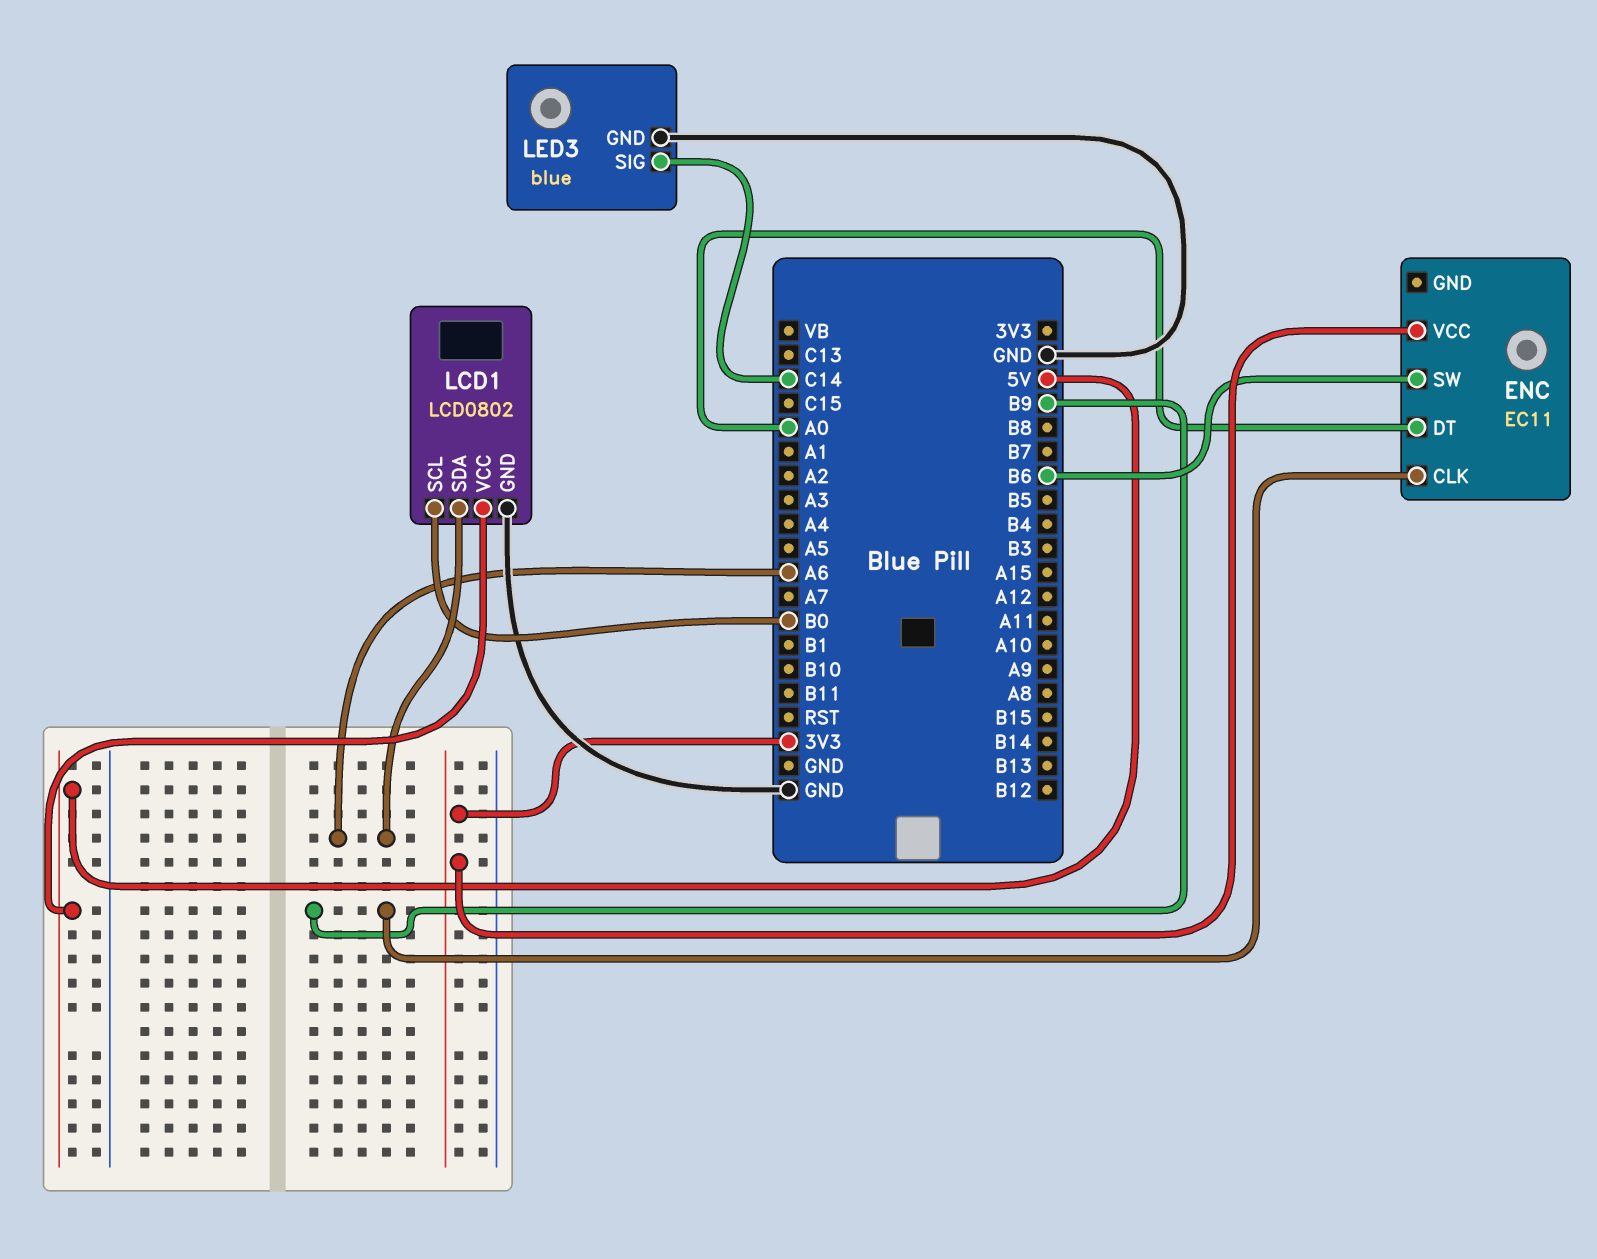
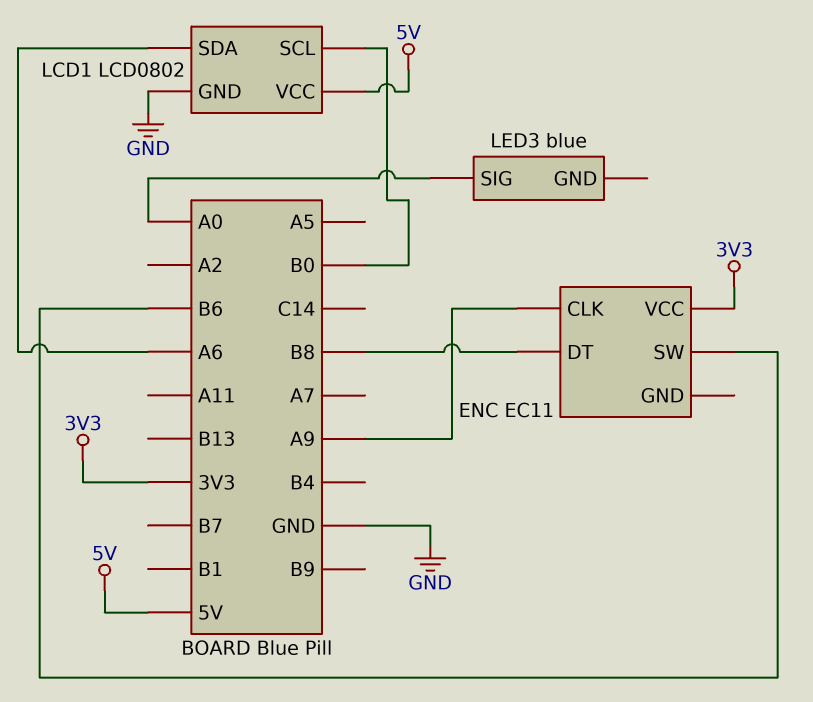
ENC pin CLK: B9 -> A9
ENC pin DT: A0 -> B8
LED3 pin GND: GND -> none
LED3 pin SIG: C14 -> A0

